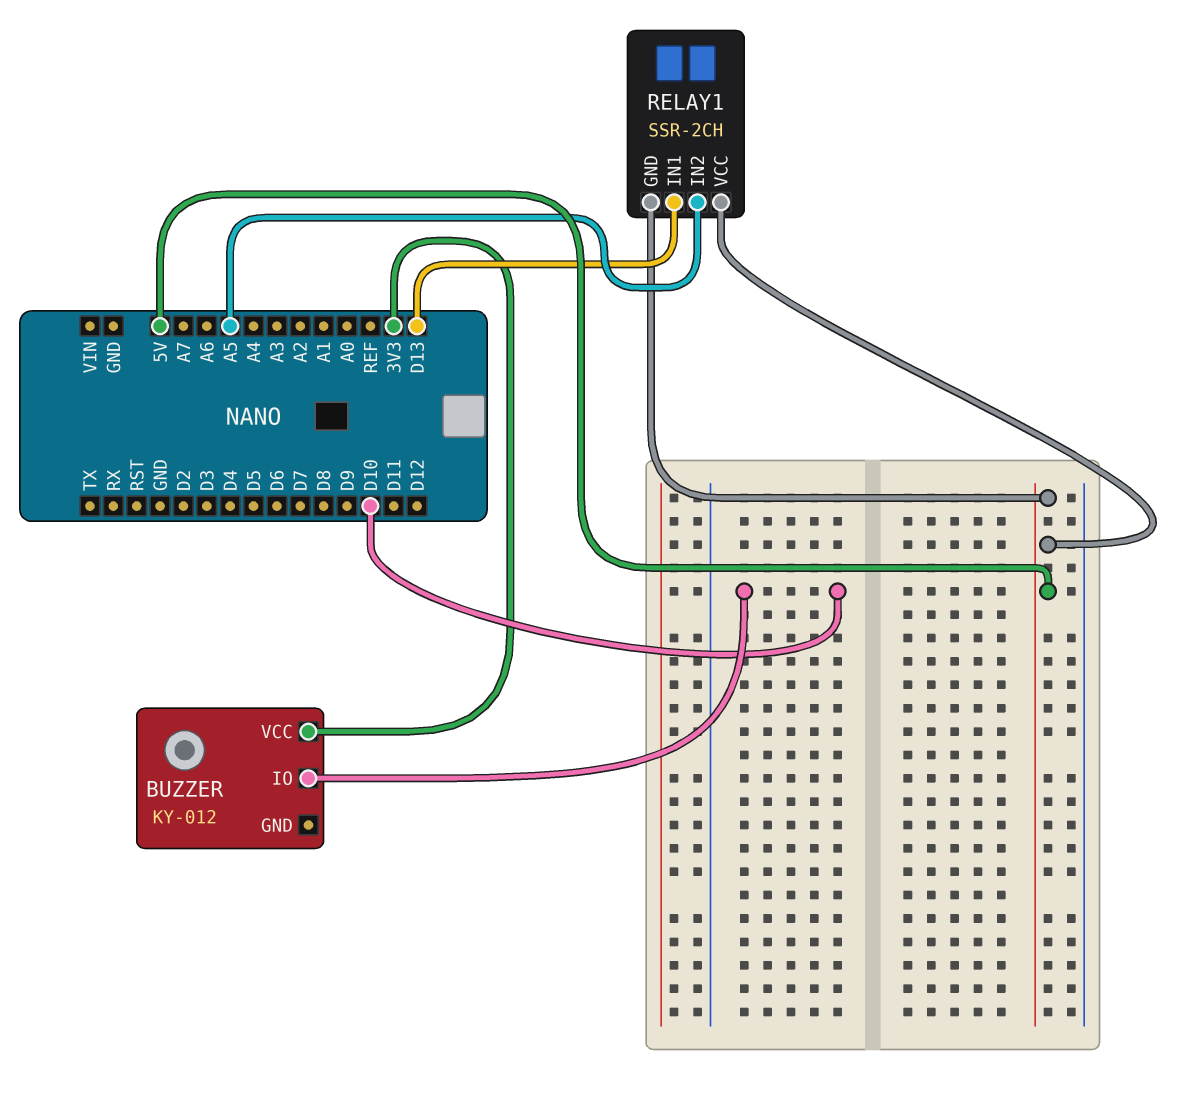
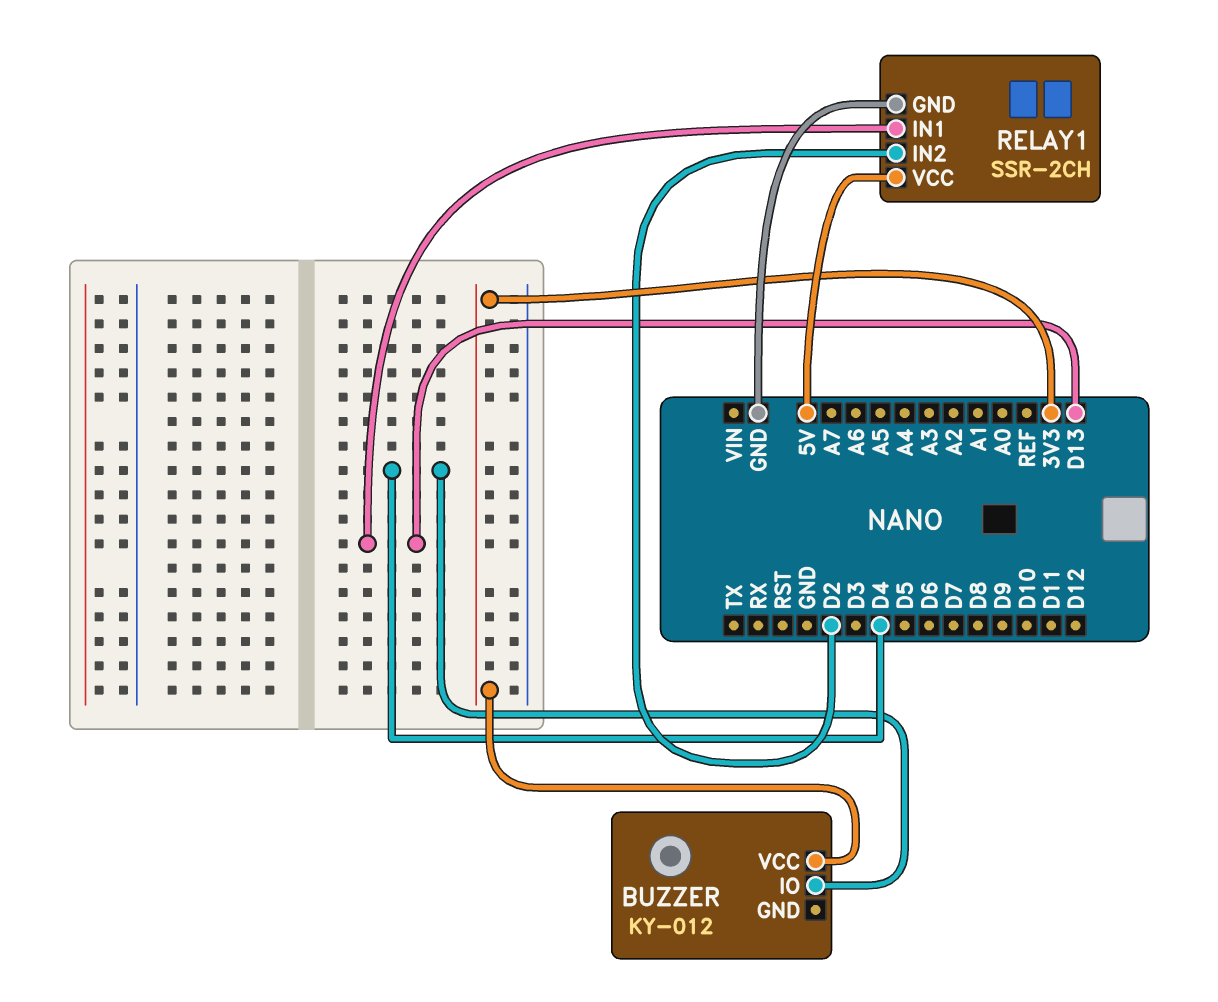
BUZZER pin IO: D10 -> D4
RELAY1 pin GND: 5V -> GND
RELAY1 pin IN2: A5 -> D2

